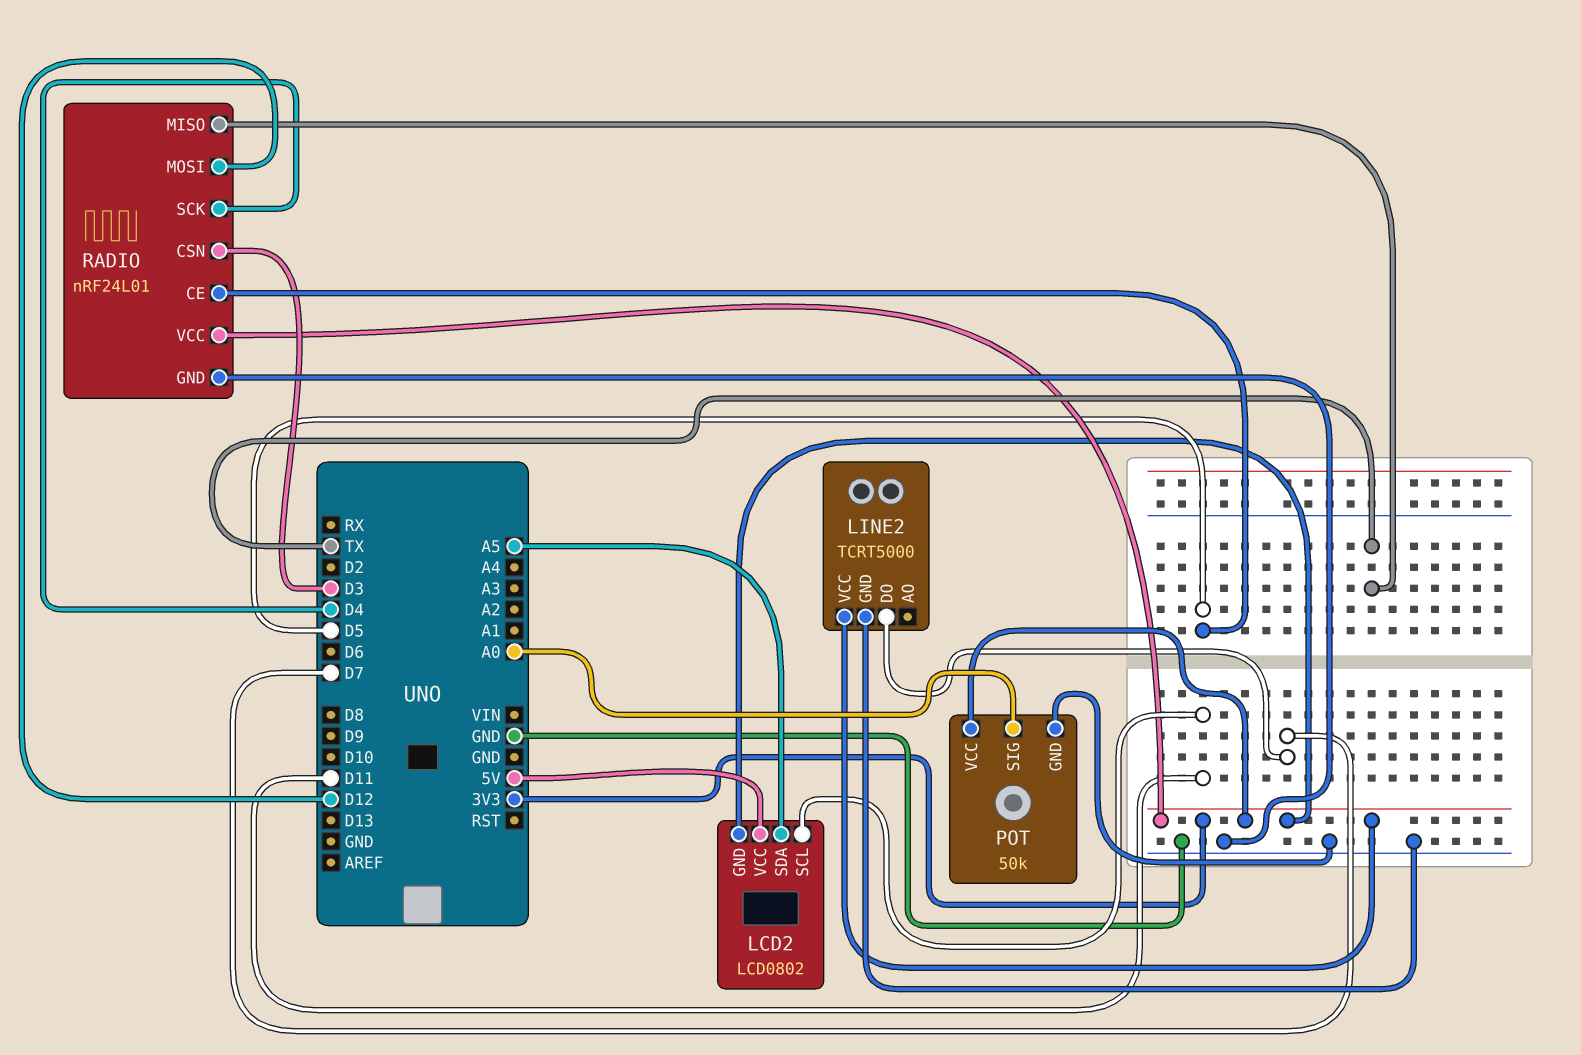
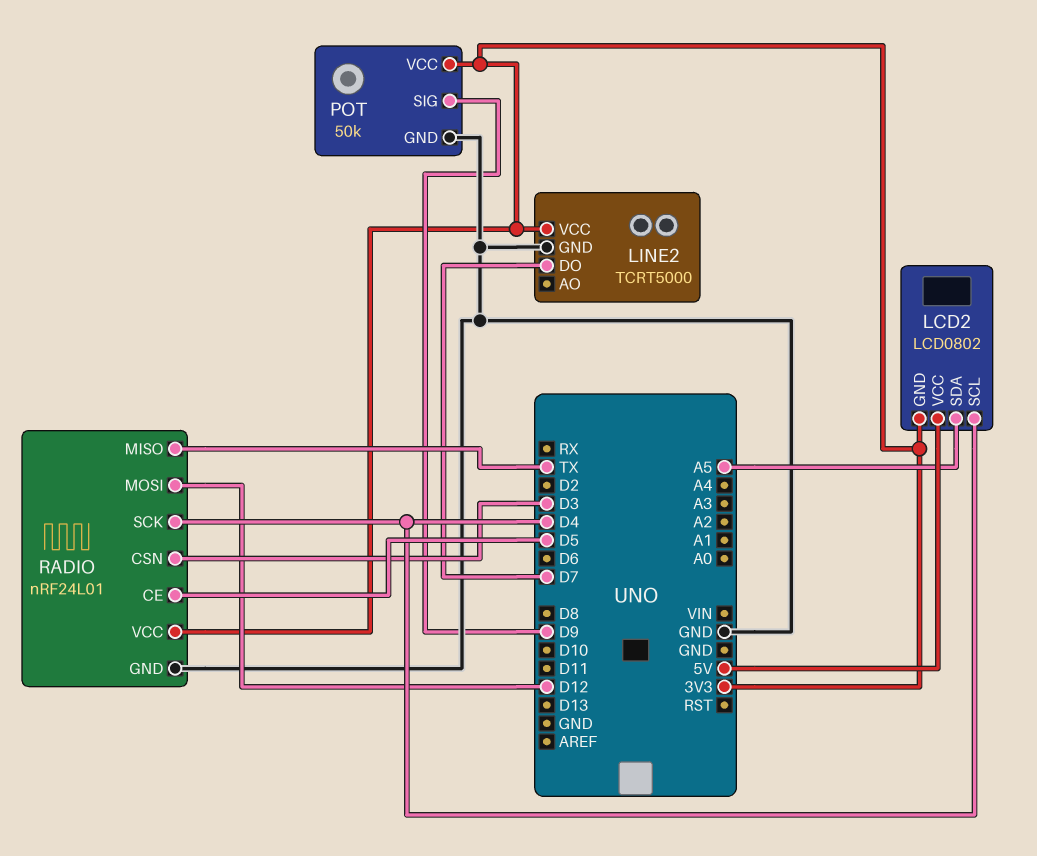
LCD2 pin SCL: D11 -> D4
POT pin SIG: A0 -> D9

